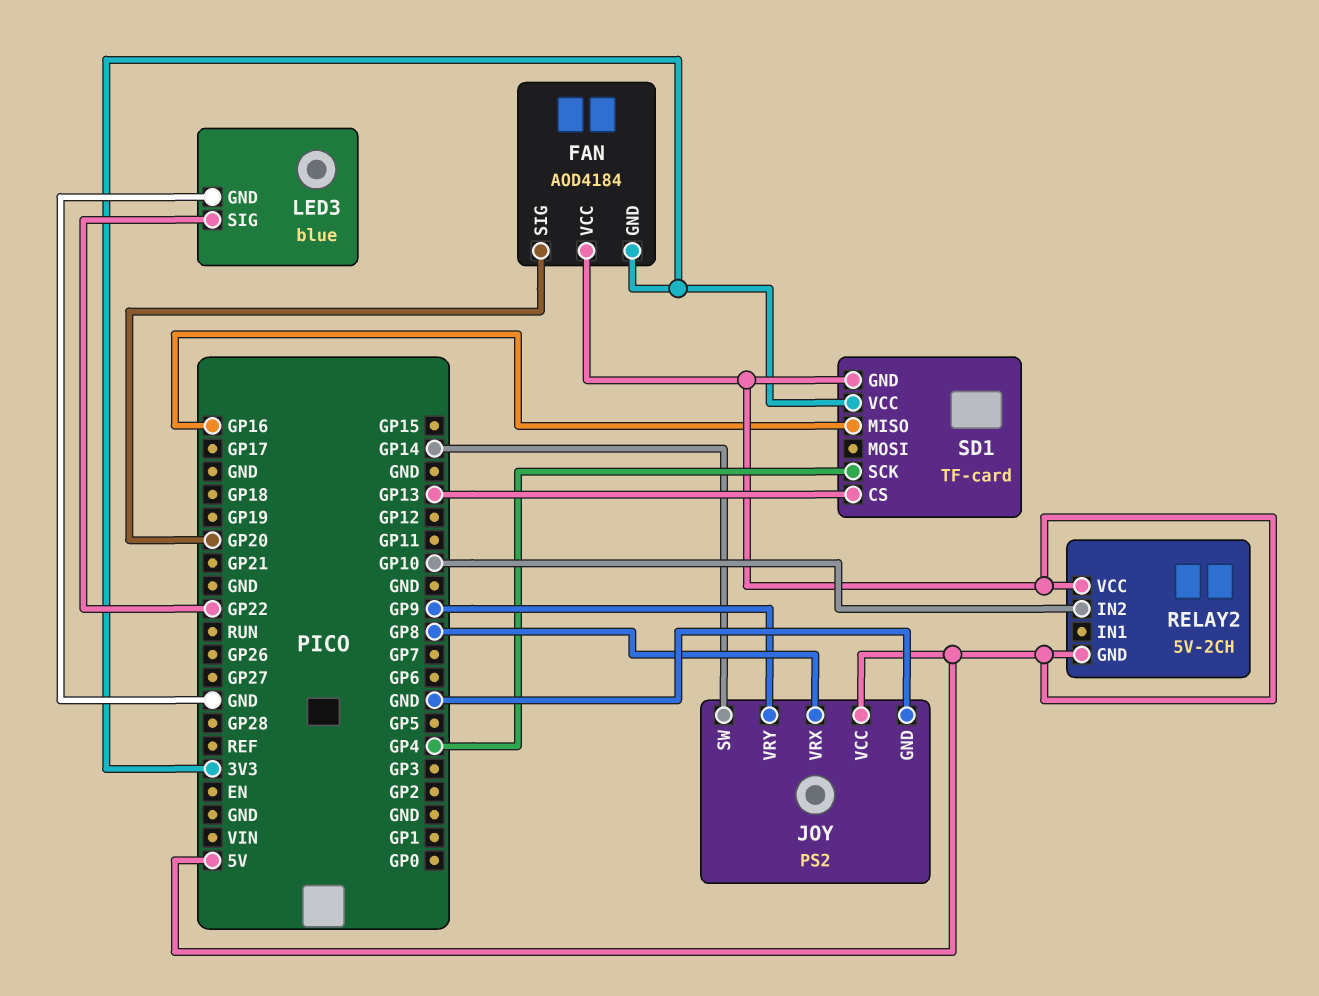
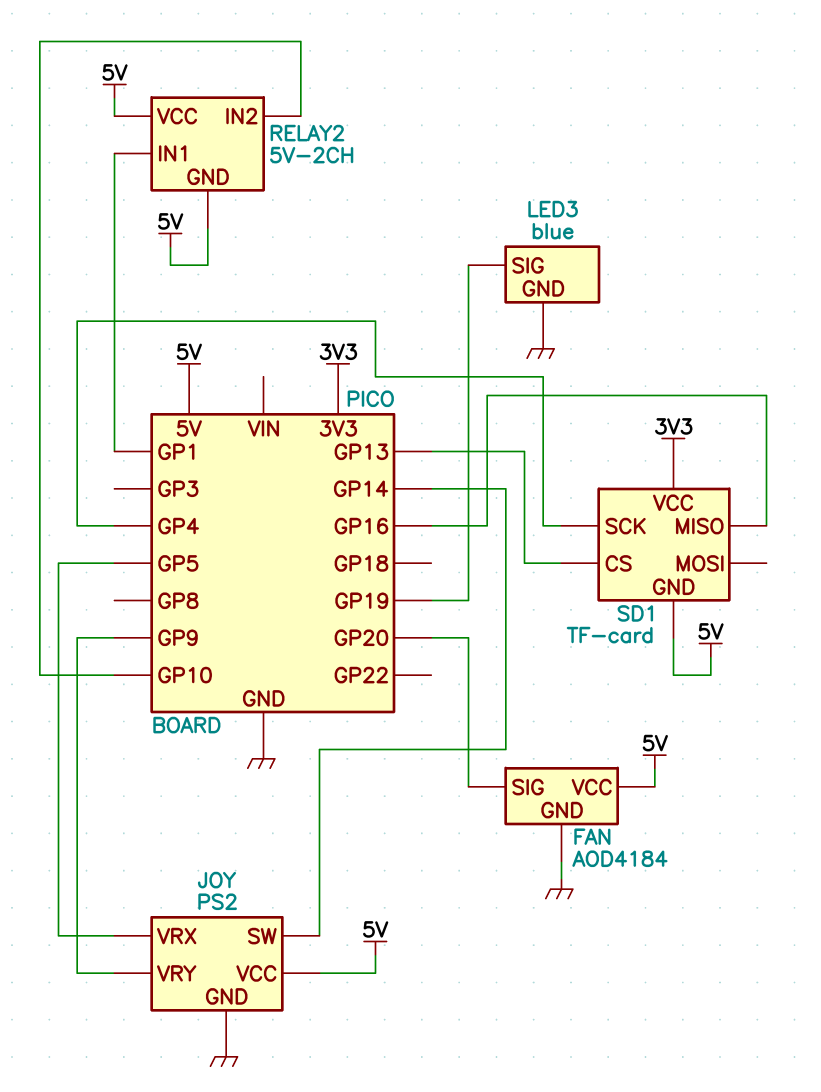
FAN pin GND: 3V3 -> GND
JOY pin VRX: GP8 -> GP5
LED3 pin SIG: GP22 -> GP19
RELAY2 pin IN1: none -> GP1

